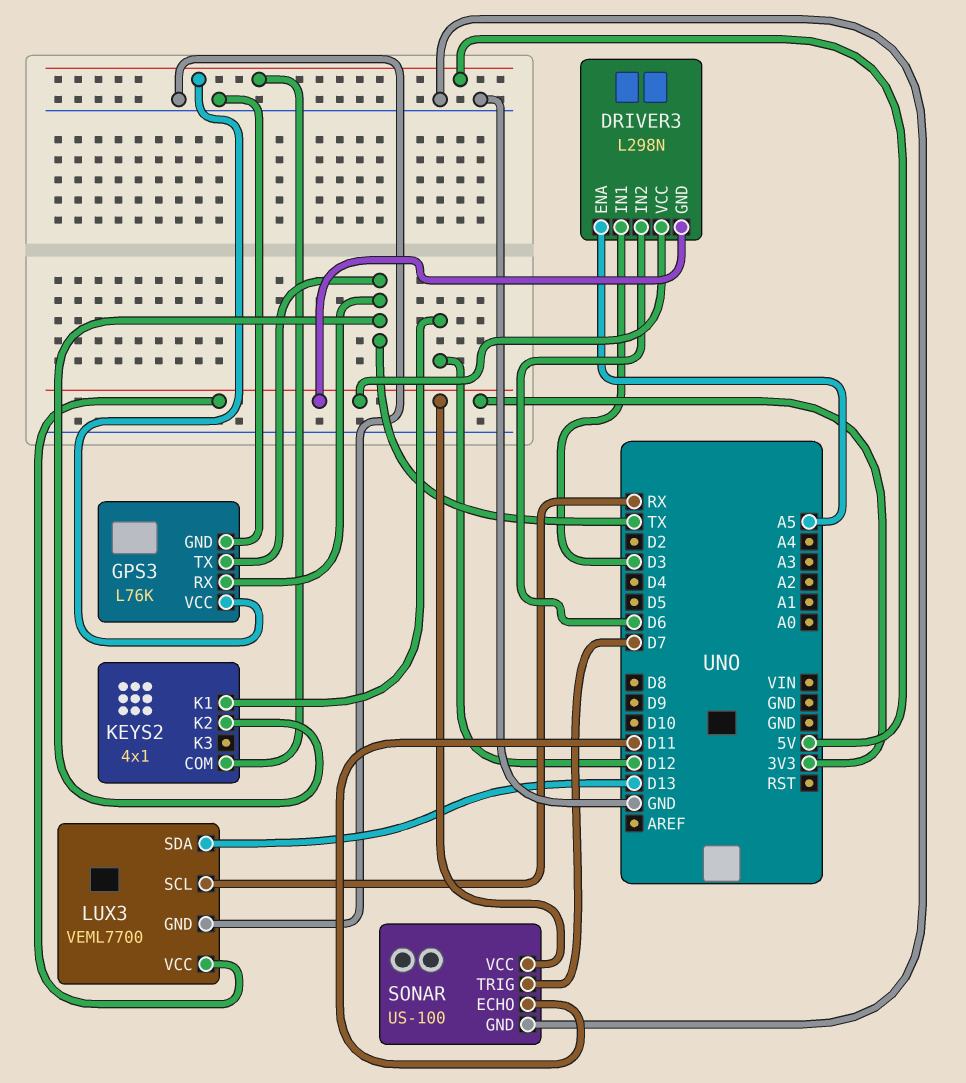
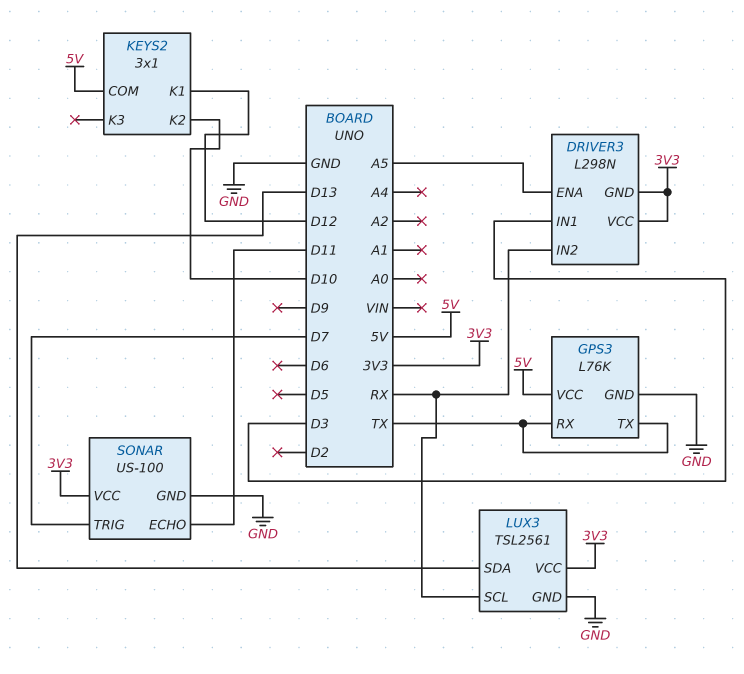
DRIVER3 pin IN2: D6 -> RX
KEYS2: 4x1 -> 3x1
KEYS2 pin K2: TX -> D10
LUX3: VEML7700 -> TSL2561

